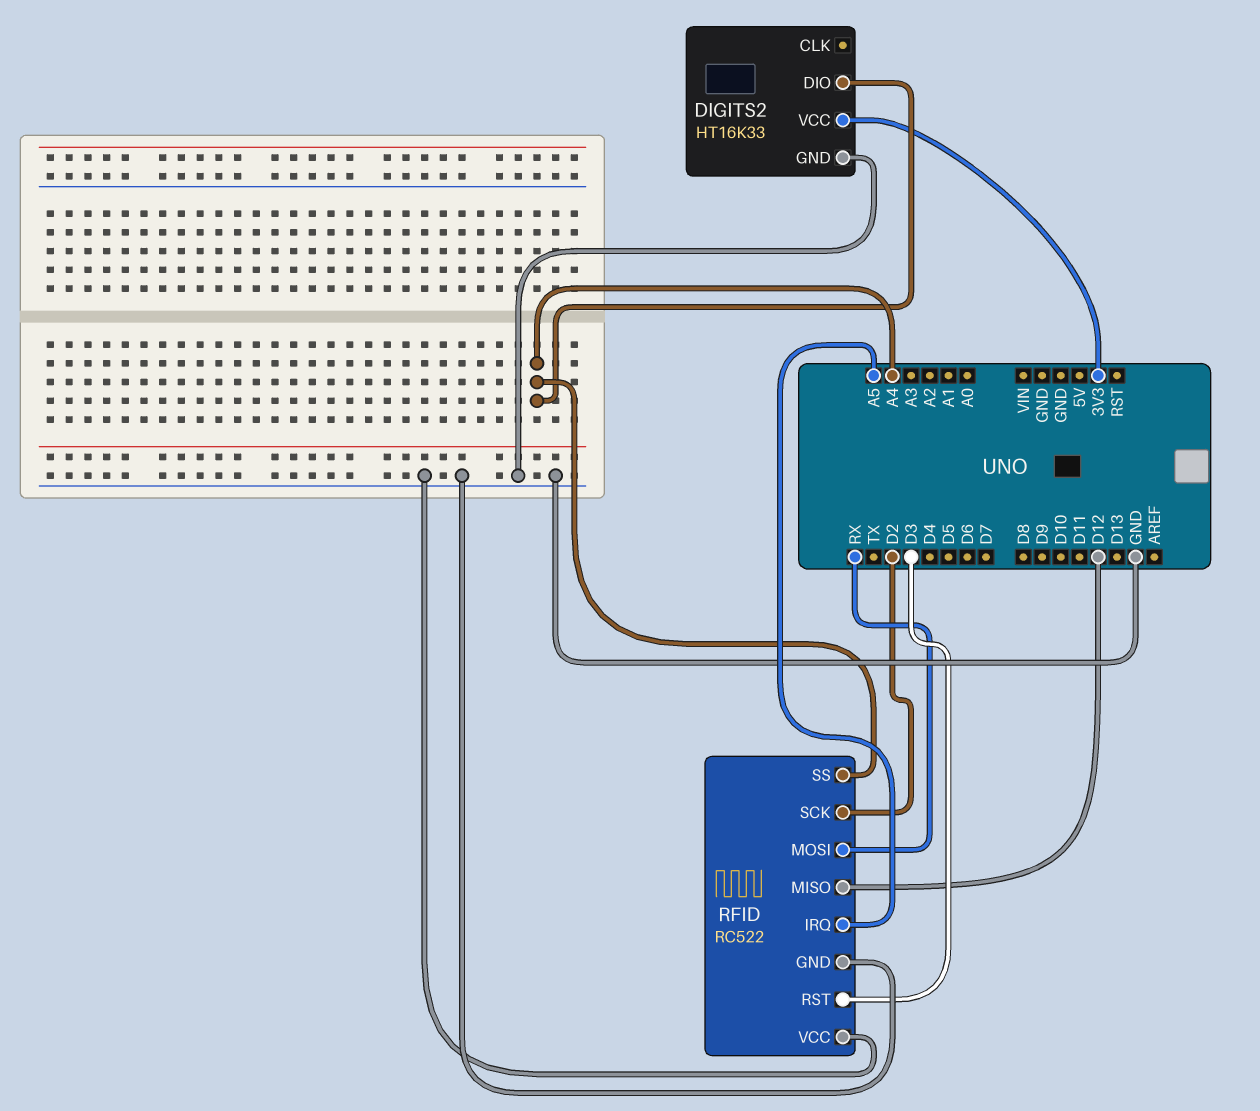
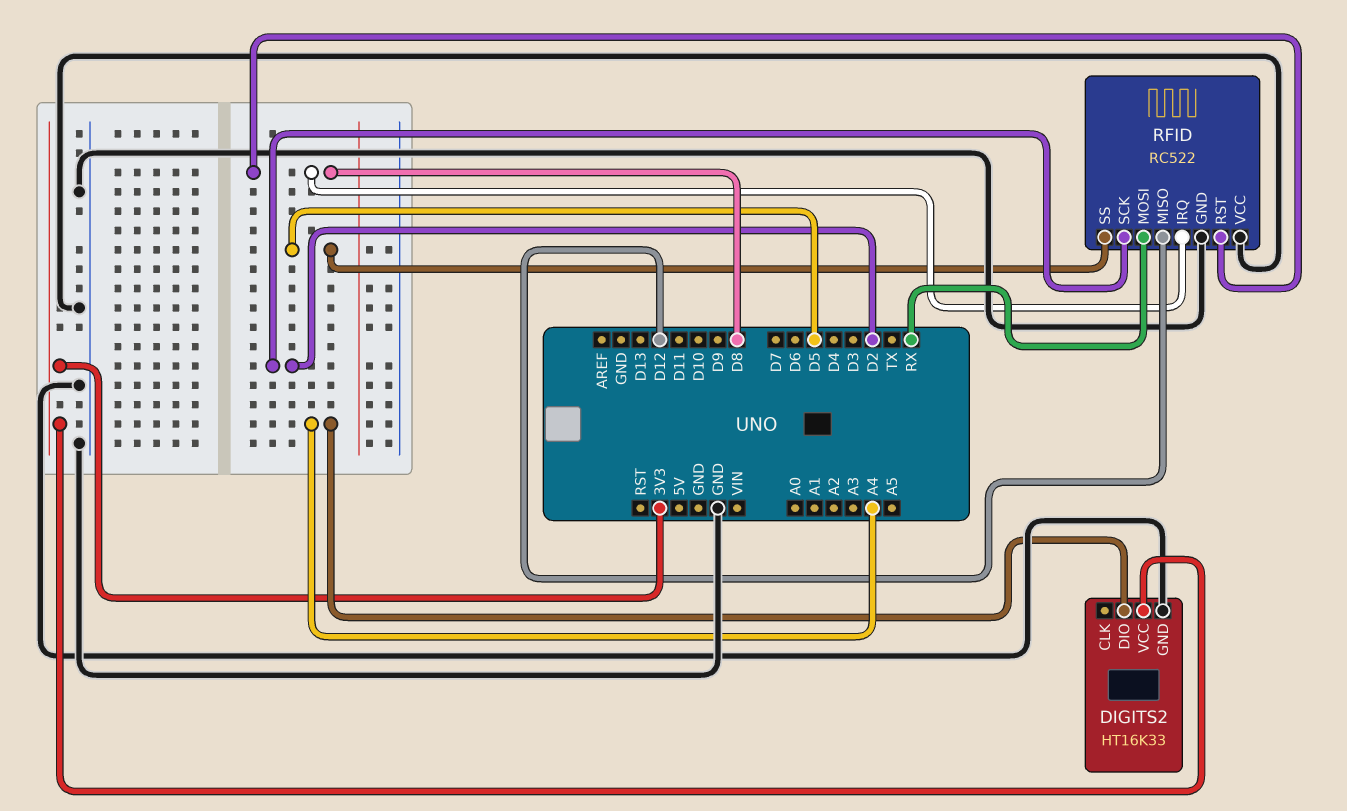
RFID pin IRQ: A5 -> D8
RFID pin RST: D3 -> D8
RFID pin SS: A4 -> D5

